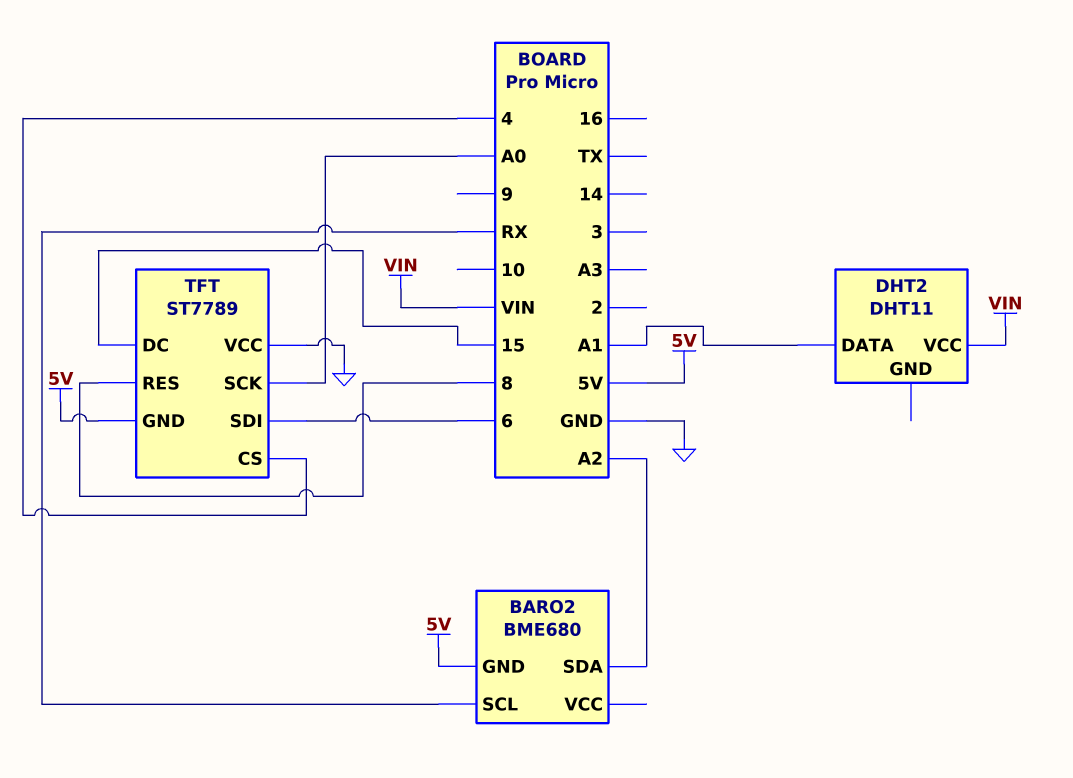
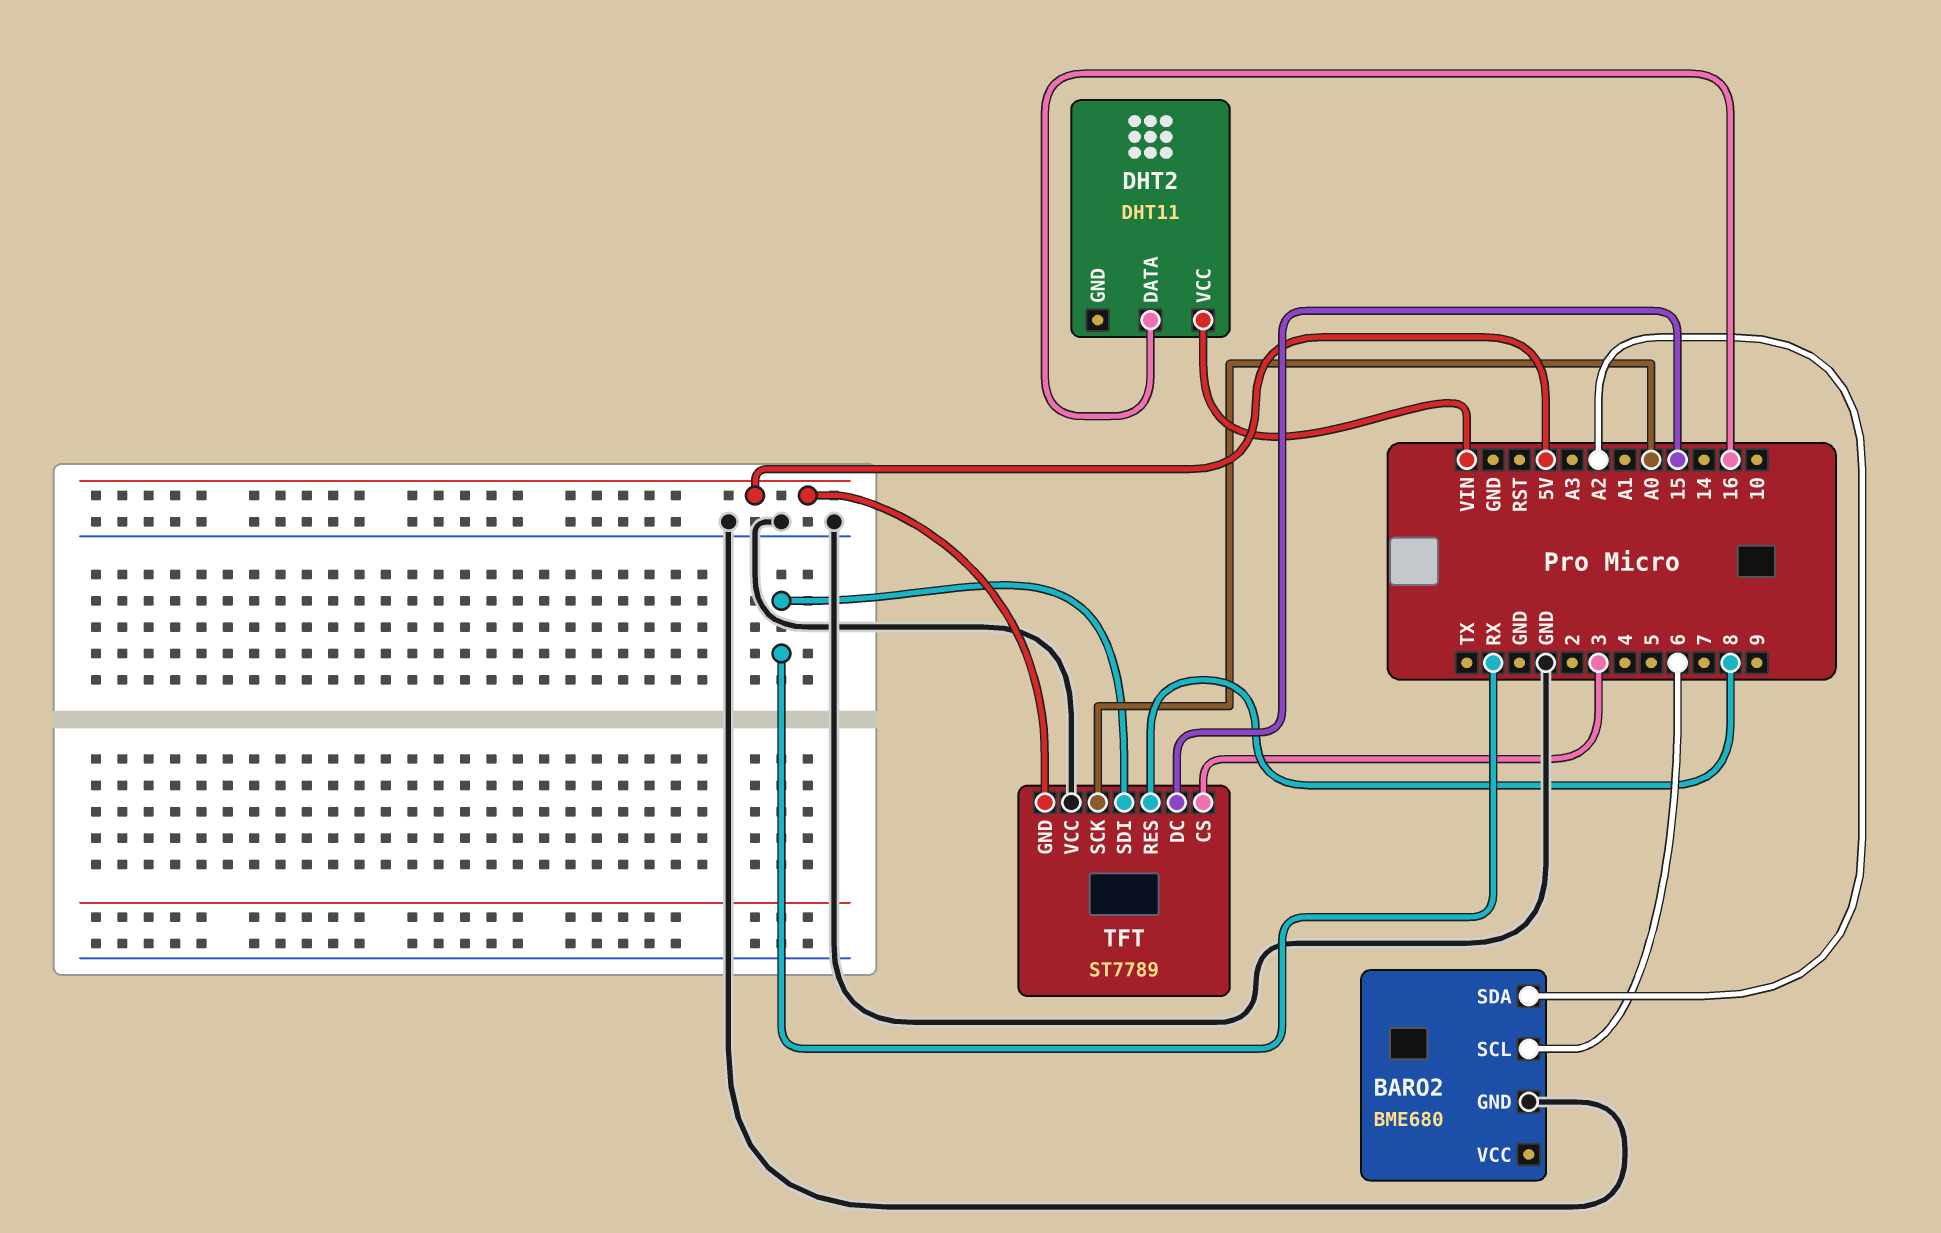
BARO2 pin GND: 5V -> GND
BARO2 pin SCL: RX -> 6
DHT2 pin DATA: A1 -> 16
TFT pin CS: 4 -> 3
TFT pin SDI: 6 -> RX

